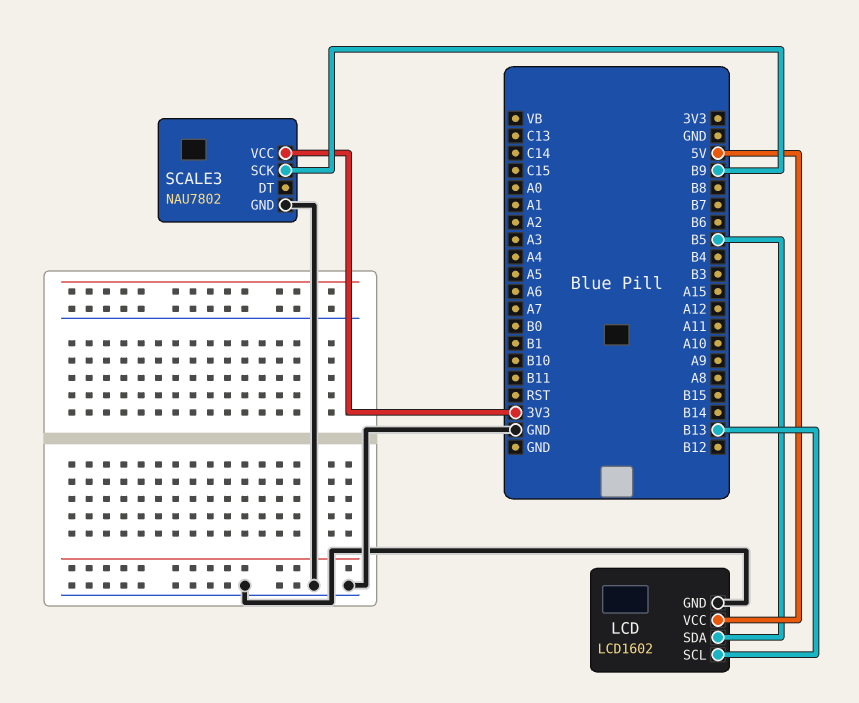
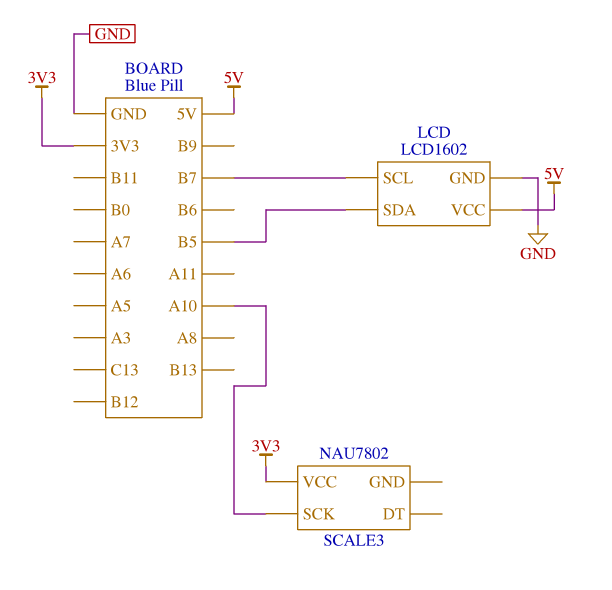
LCD pin SCL: B13 -> B7
SCALE3 pin GND: GND -> none
SCALE3 pin SCK: B9 -> A10

